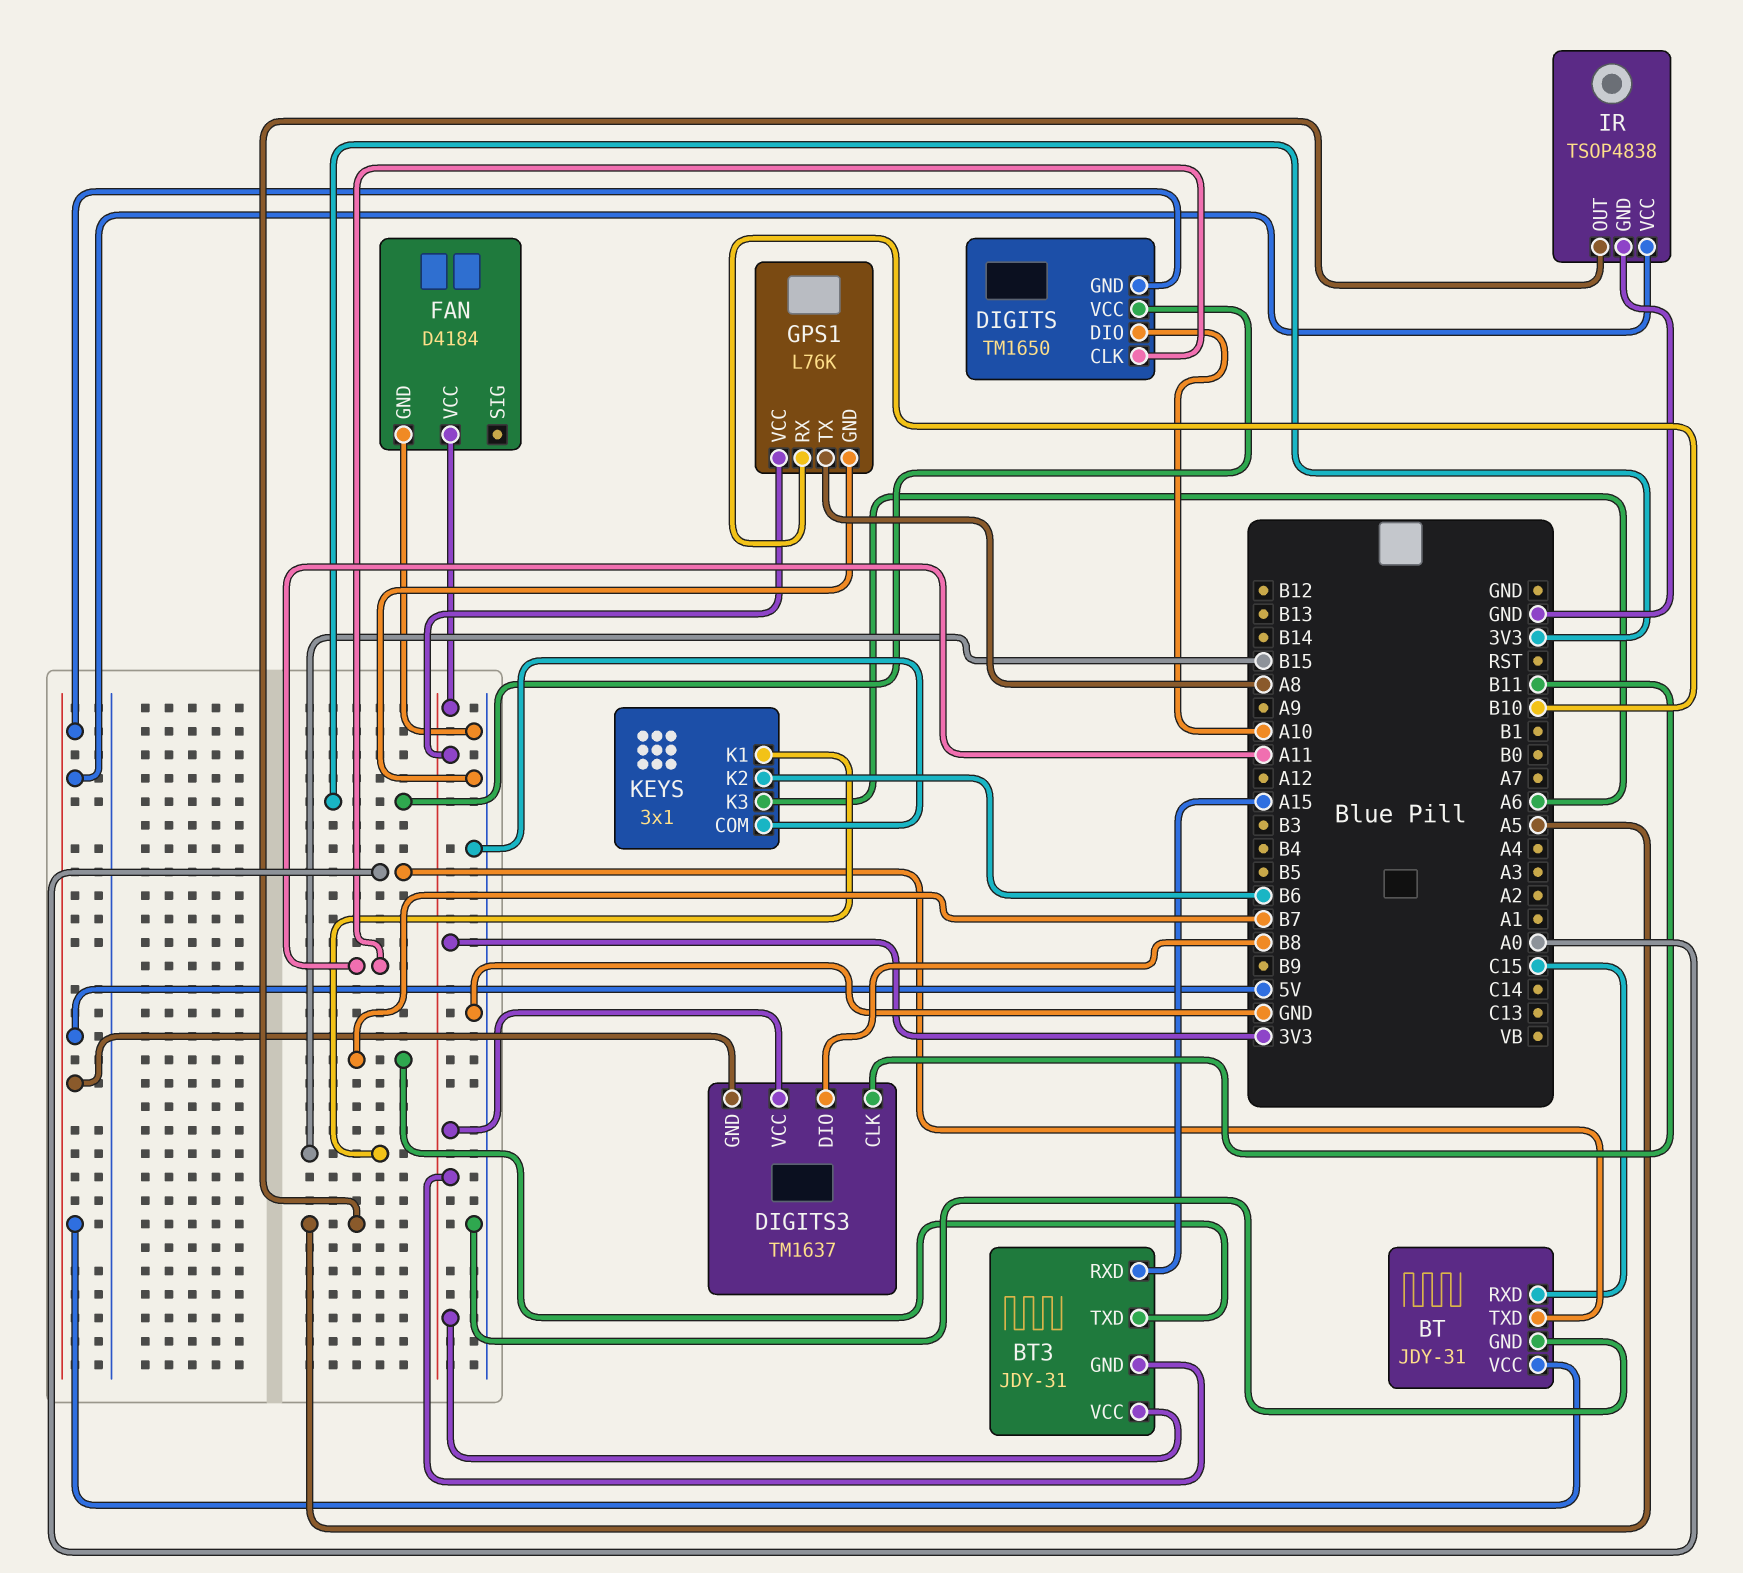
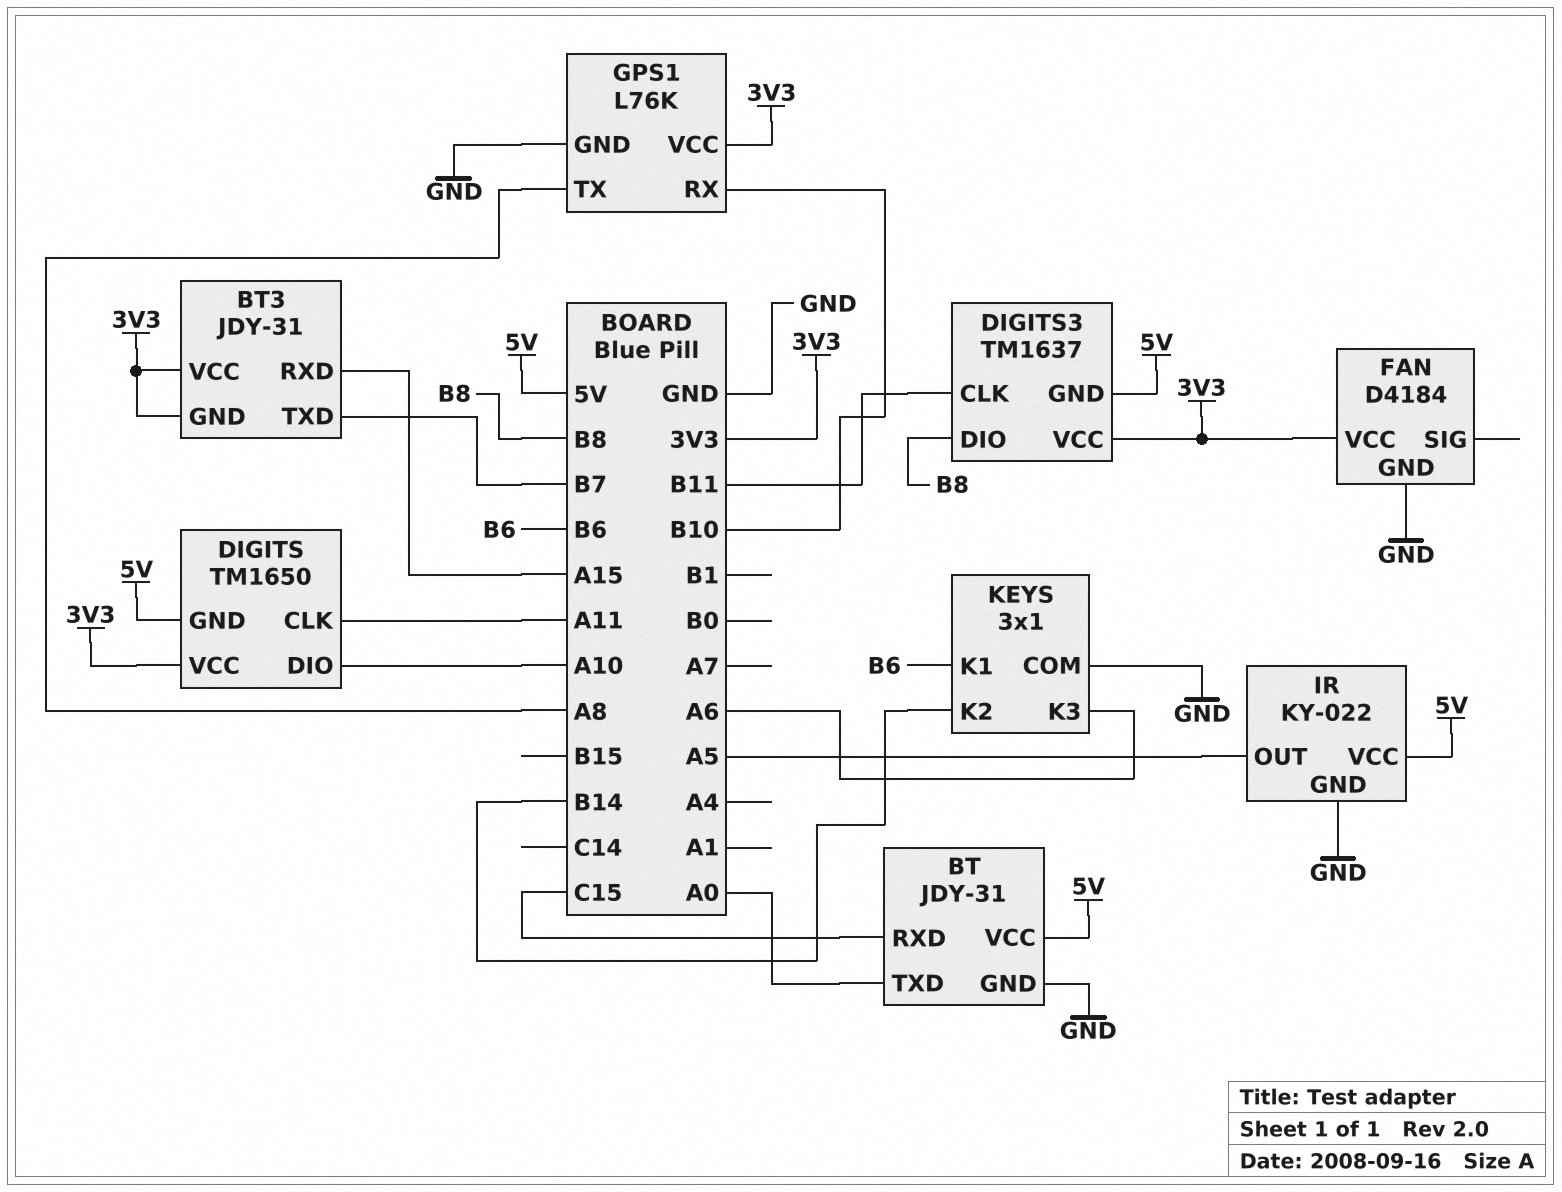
IR: TSOP4838 -> KY-022
KEYS pin K1: B15 -> B6
KEYS pin K2: B6 -> B14

